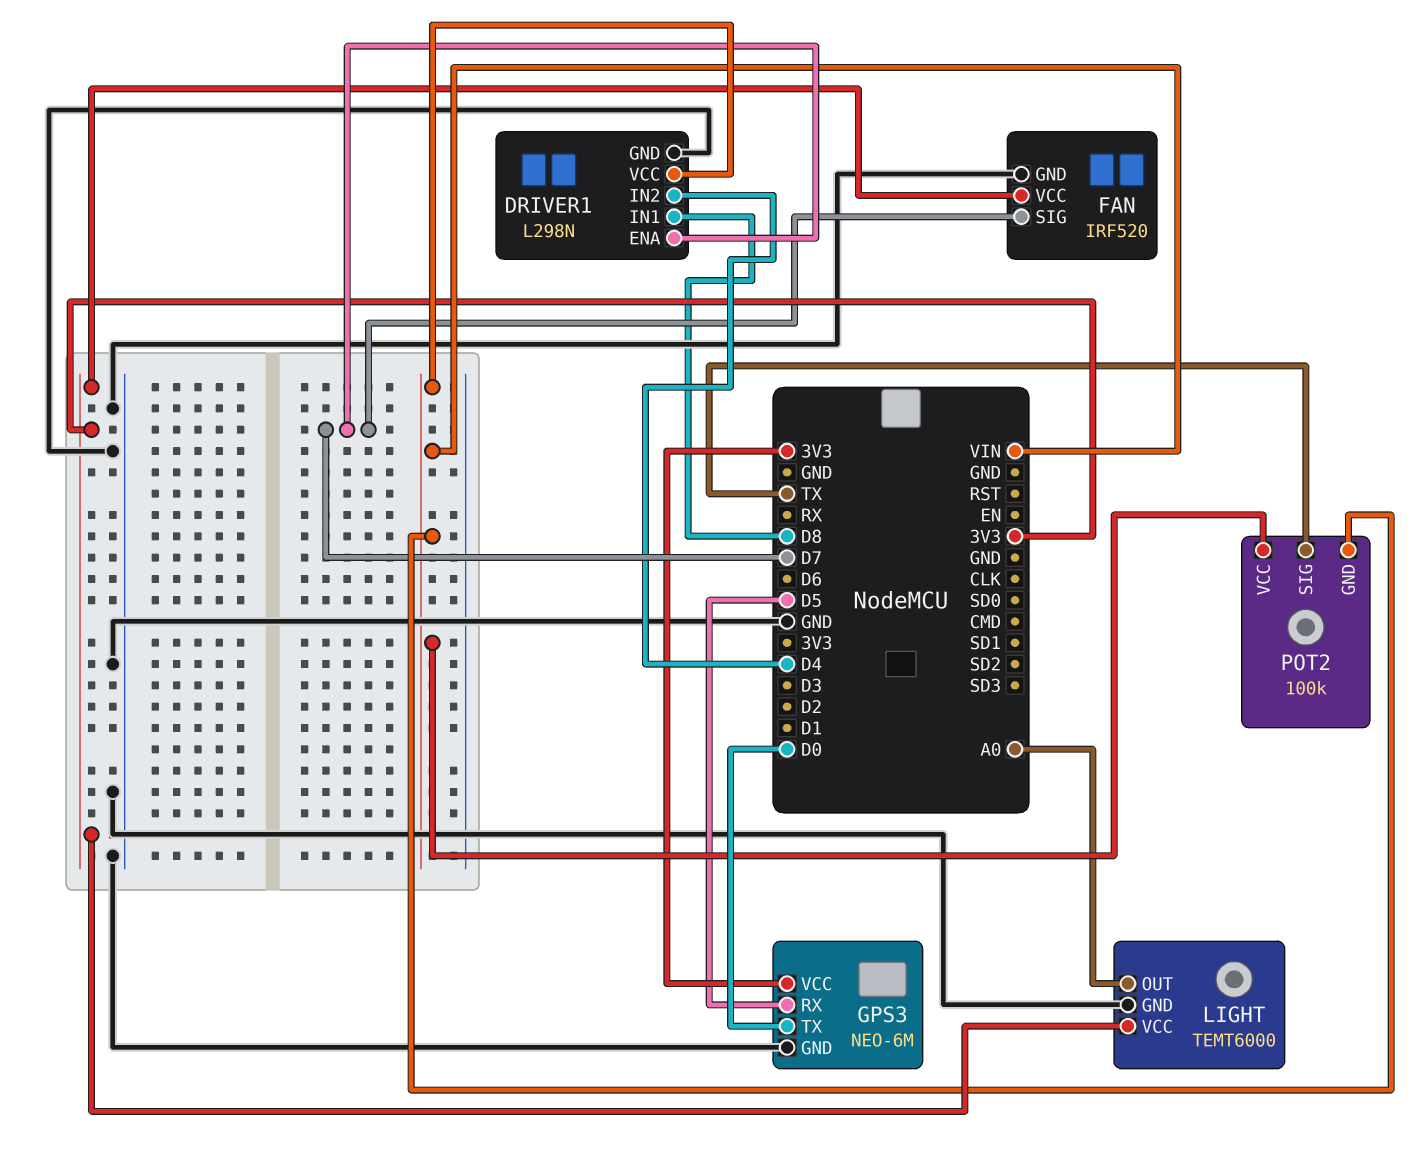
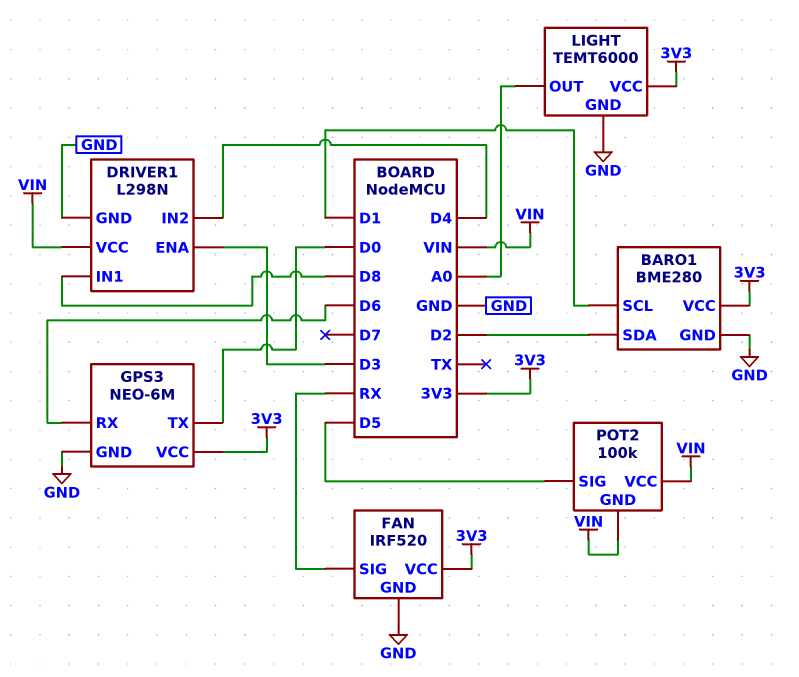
BARO1: none -> BME280
BARO1 pin GND: none -> GND
BARO1 pin SCL: none -> D1
BARO1 pin SDA: none -> D2
BARO1 pin VCC: none -> 3V3
DRIVER1 pin ENA: D7 -> D3
FAN pin SIG: D7 -> RX
GPS3 pin RX: D5 -> D6
POT2 pin SIG: TX -> D5

